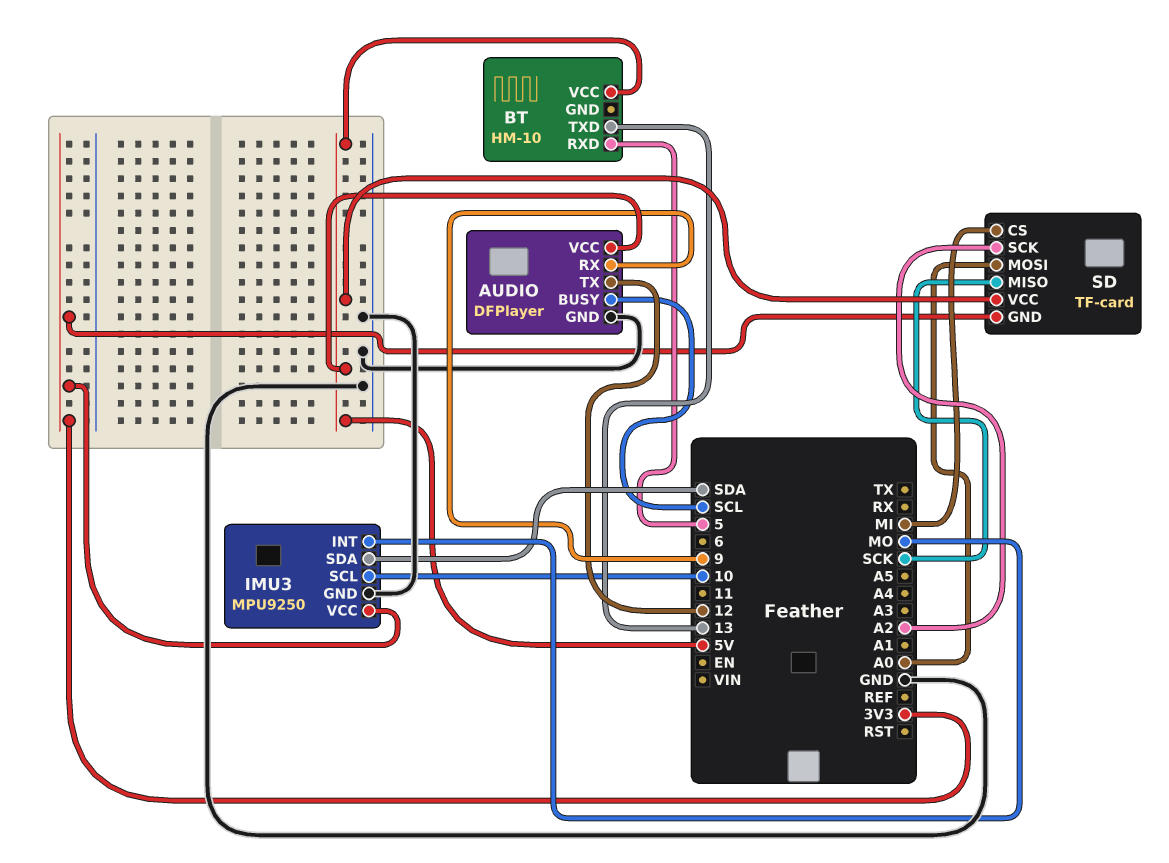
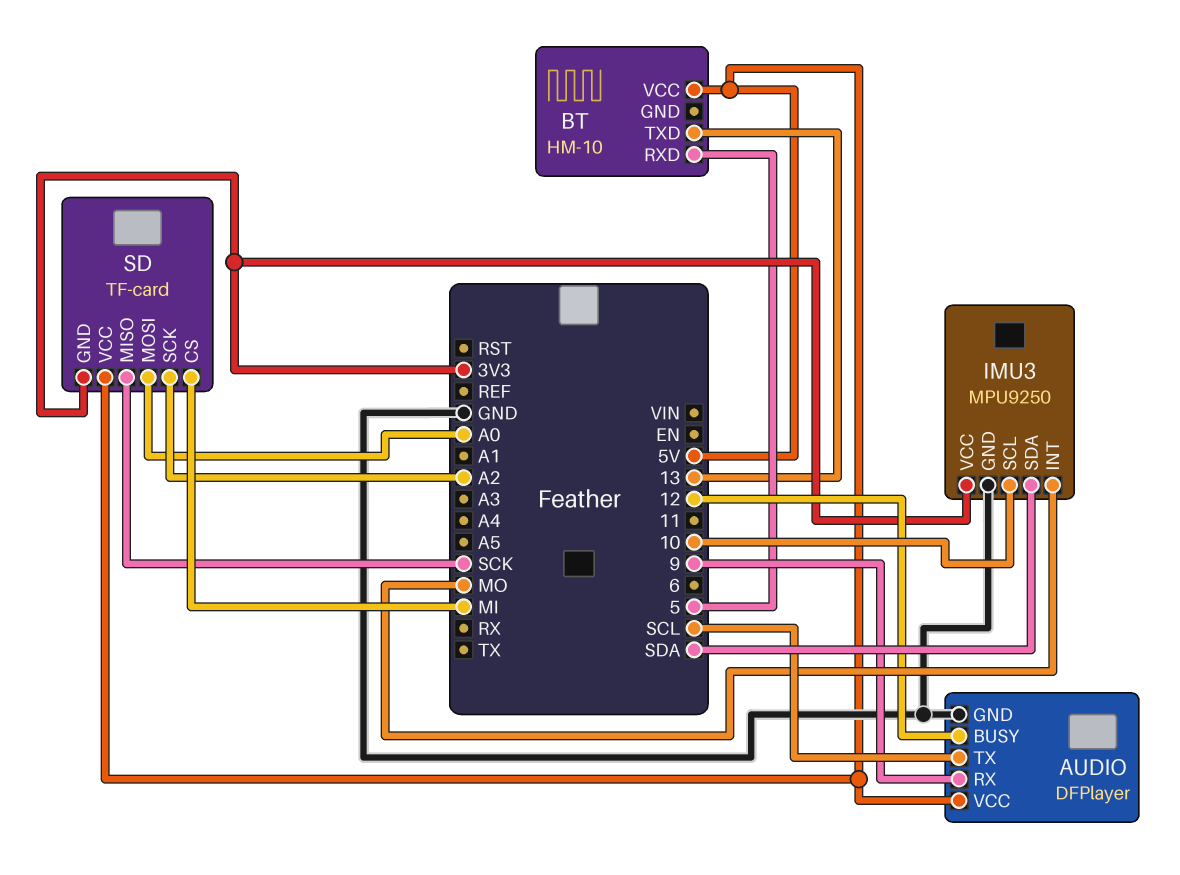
AUDIO pin BUSY: SCL -> 12
AUDIO pin TX: 12 -> SCL

